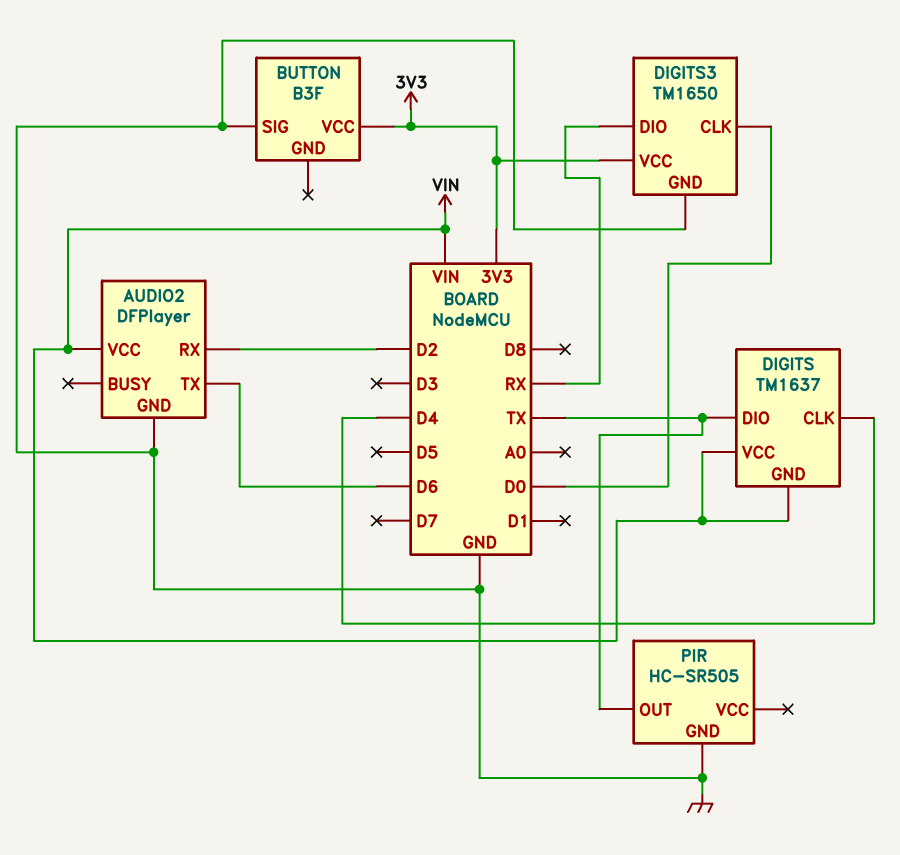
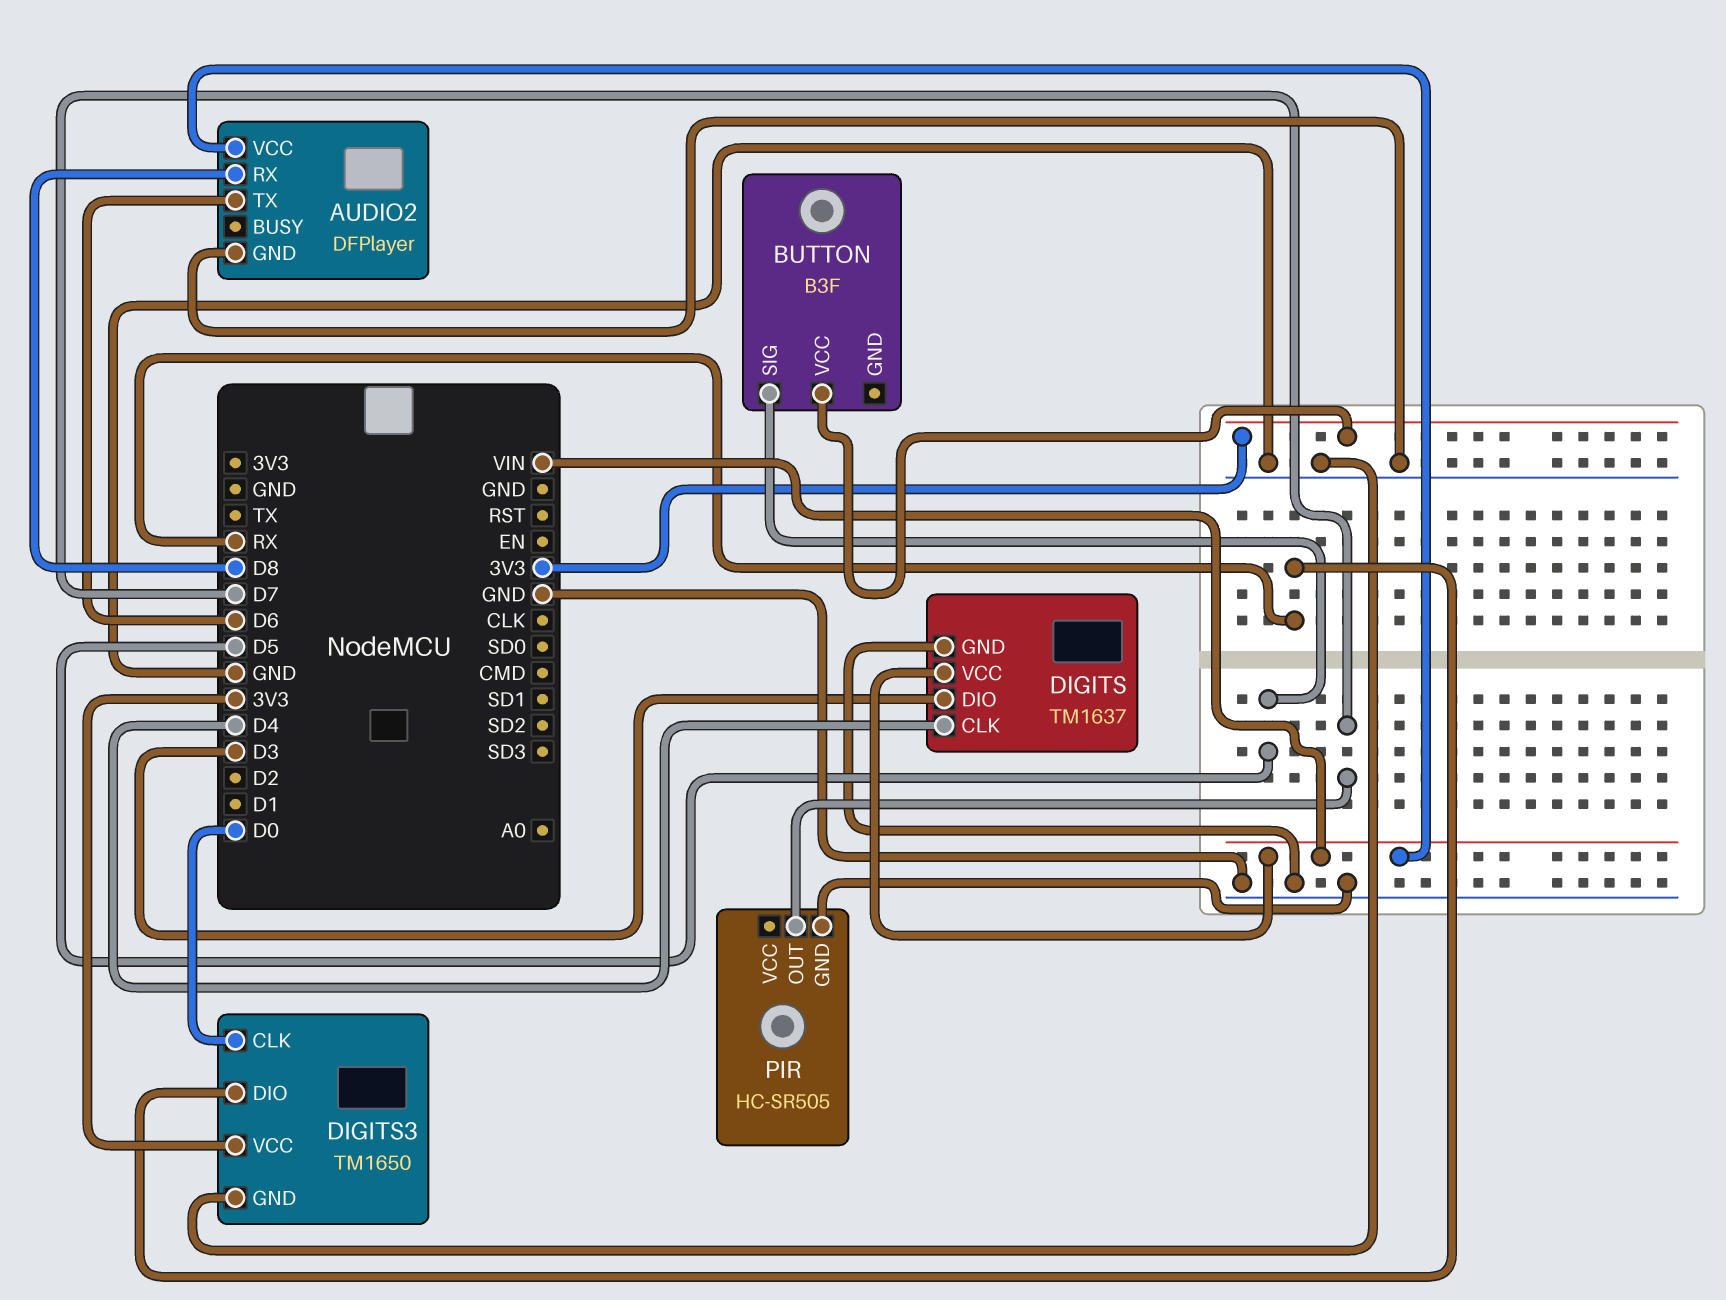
AUDIO2 pin RX: D2 -> D8
BUTTON pin SIG: GND -> D5
DIGITS pin DIO: TX -> D3
DIGITS pin GND: VIN -> GND
PIR pin OUT: TX -> D7

